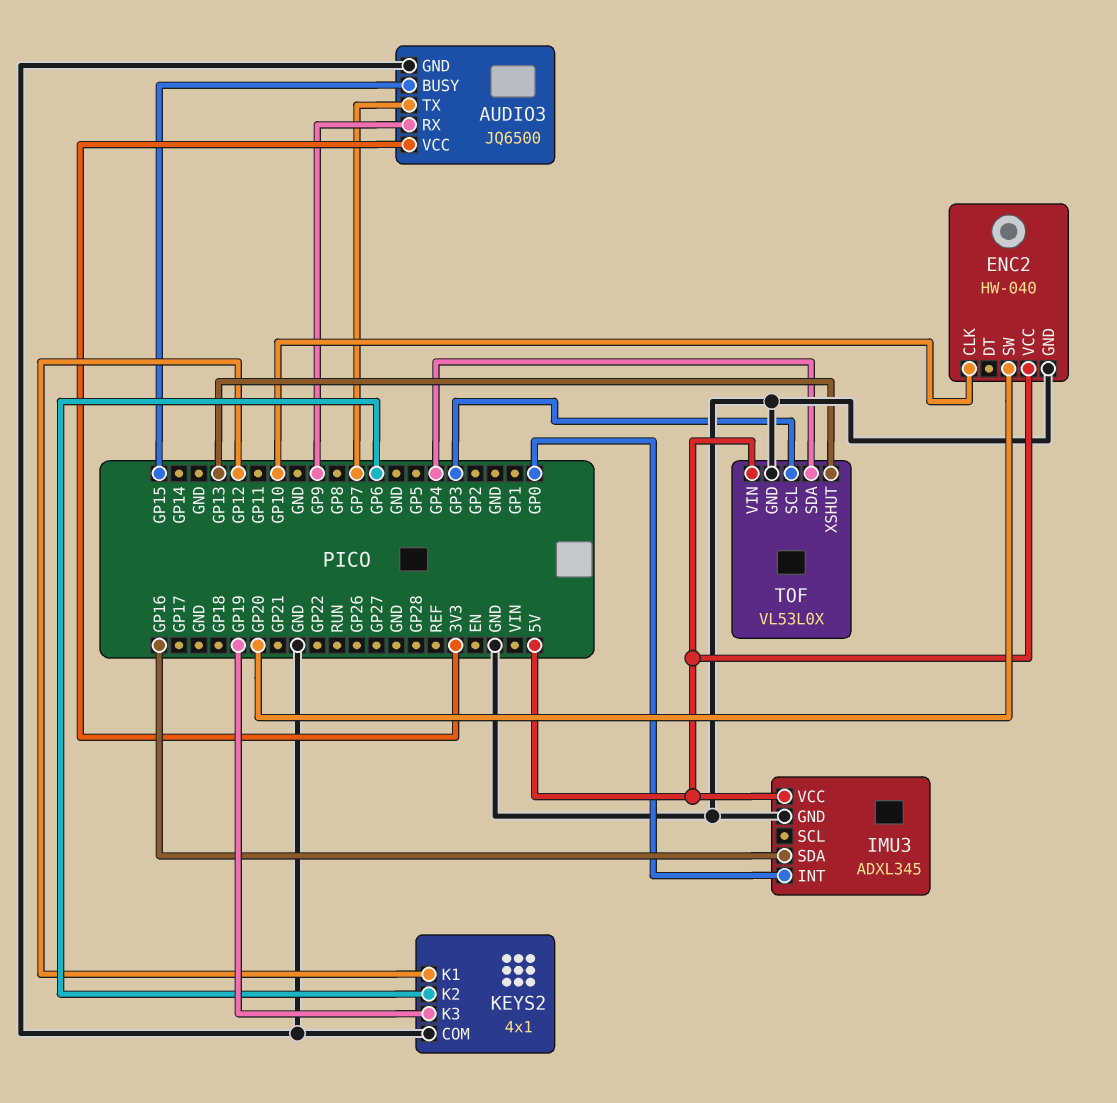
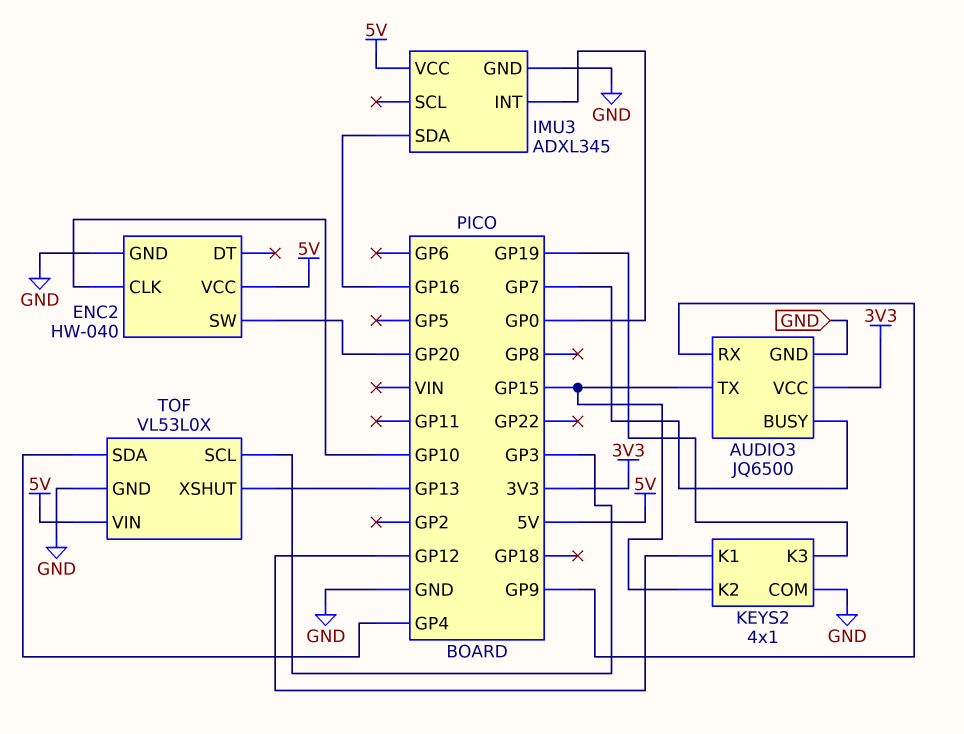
AUDIO3 pin BUSY: GP15 -> GP7
AUDIO3 pin TX: GP7 -> GP15
KEYS2 pin K2: GP6 -> GP15

